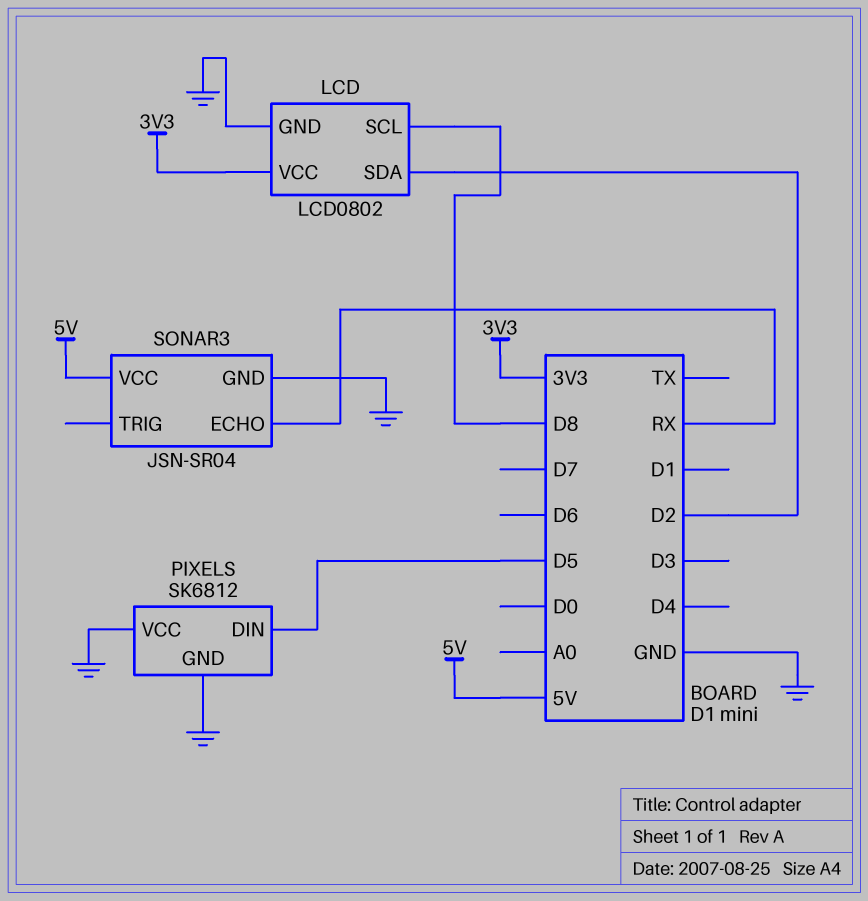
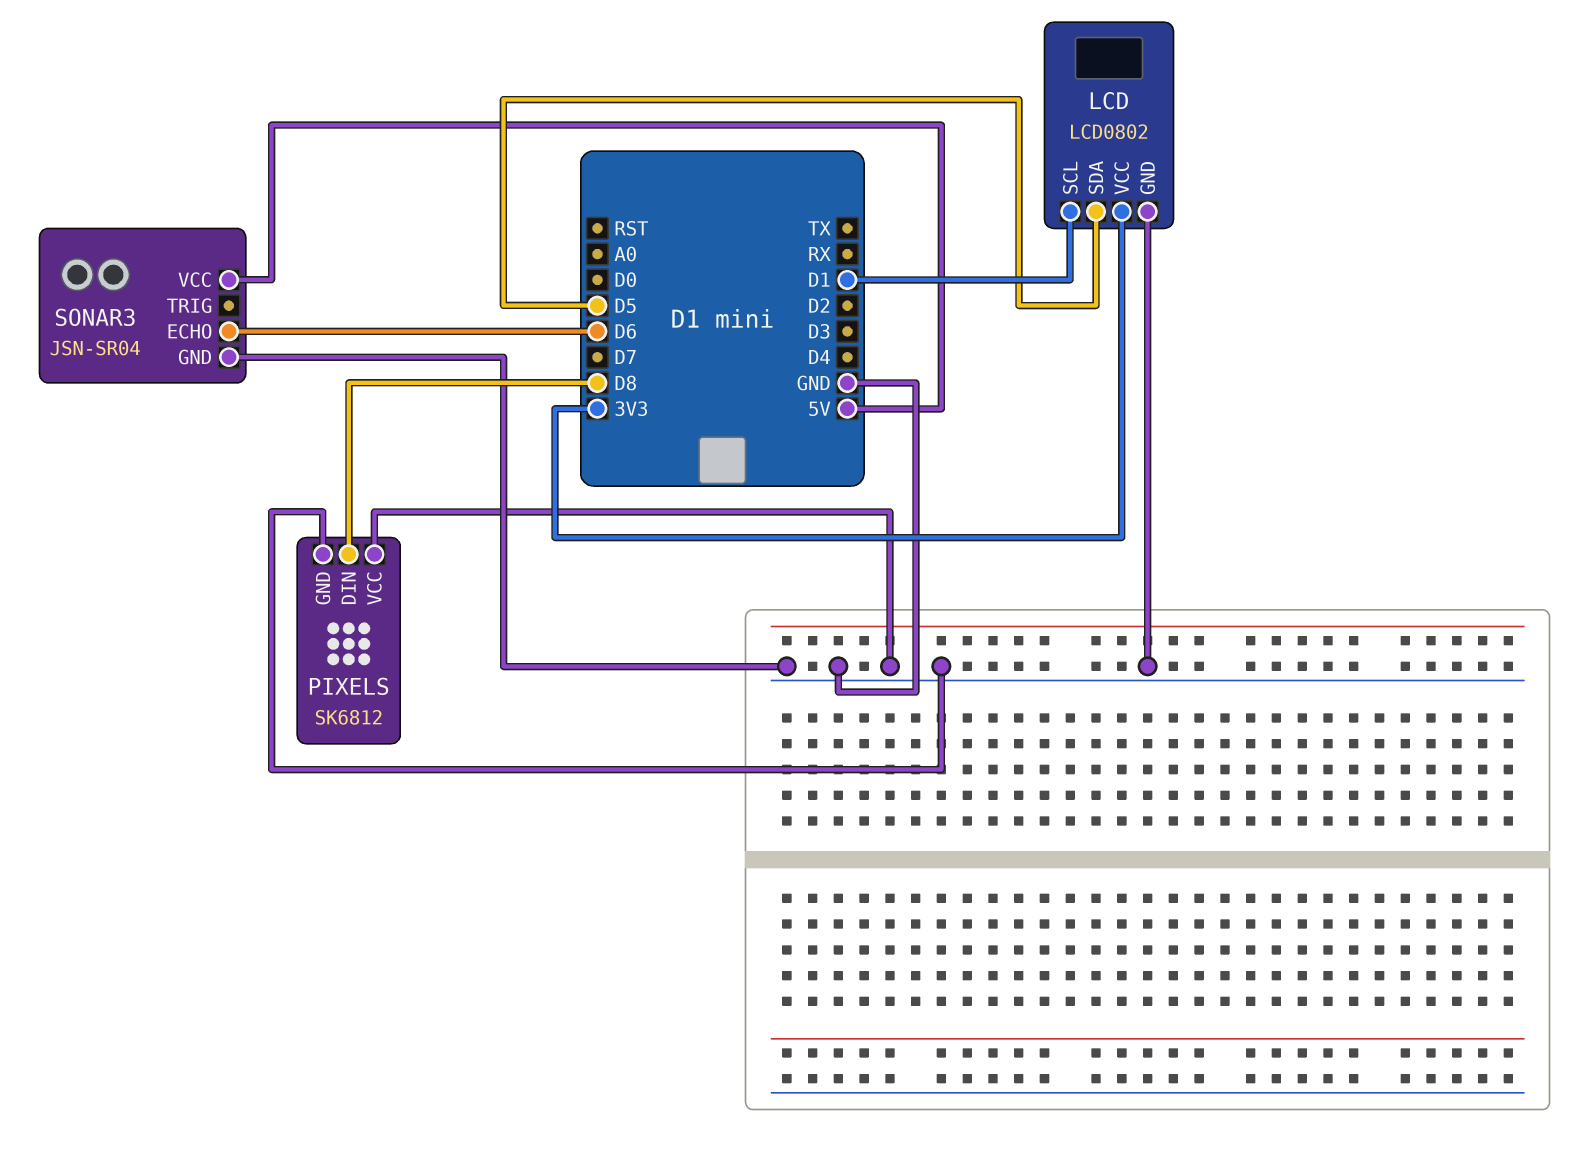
LCD pin SCL: D8 -> D1
LCD pin SDA: D2 -> D5
PIXELS pin DIN: D5 -> D8
SONAR3 pin ECHO: RX -> D6

